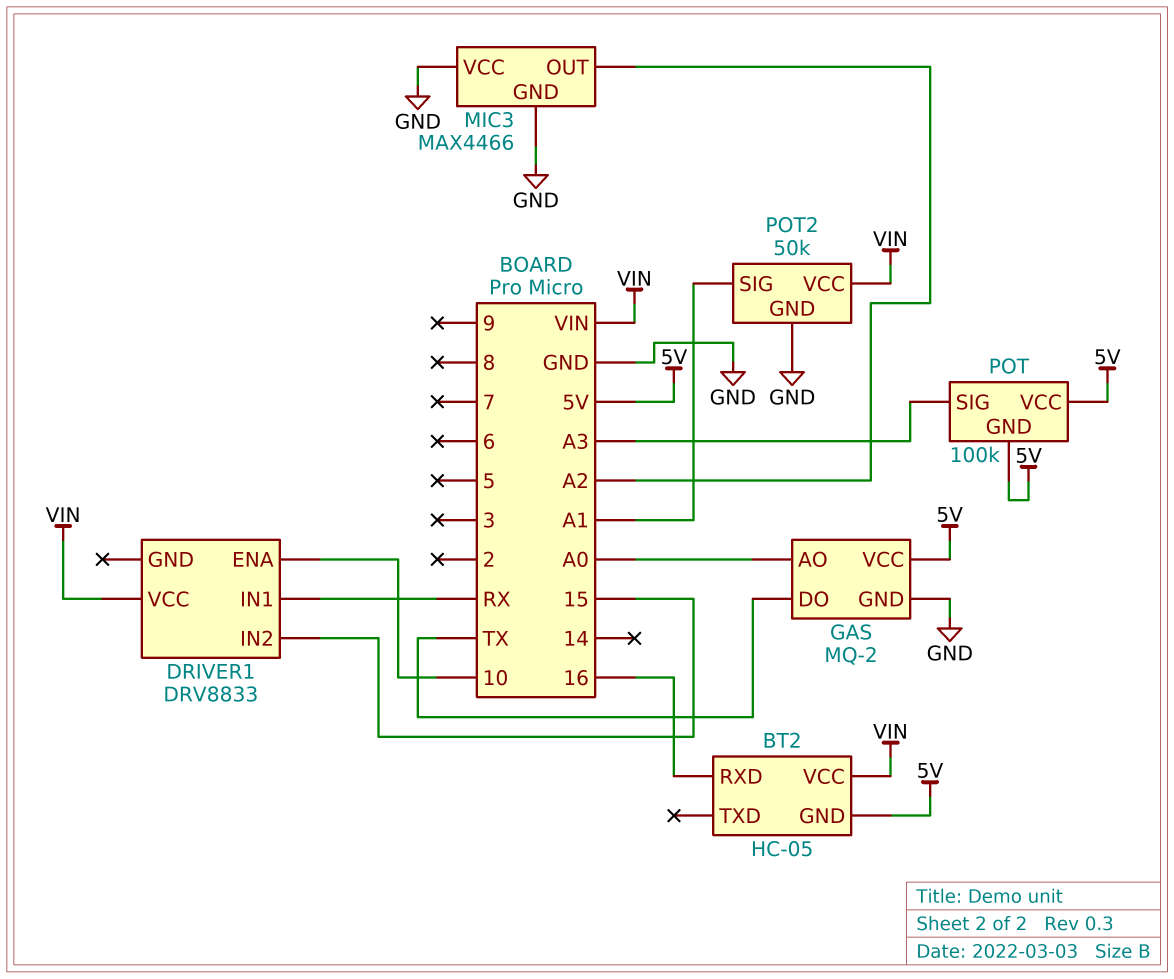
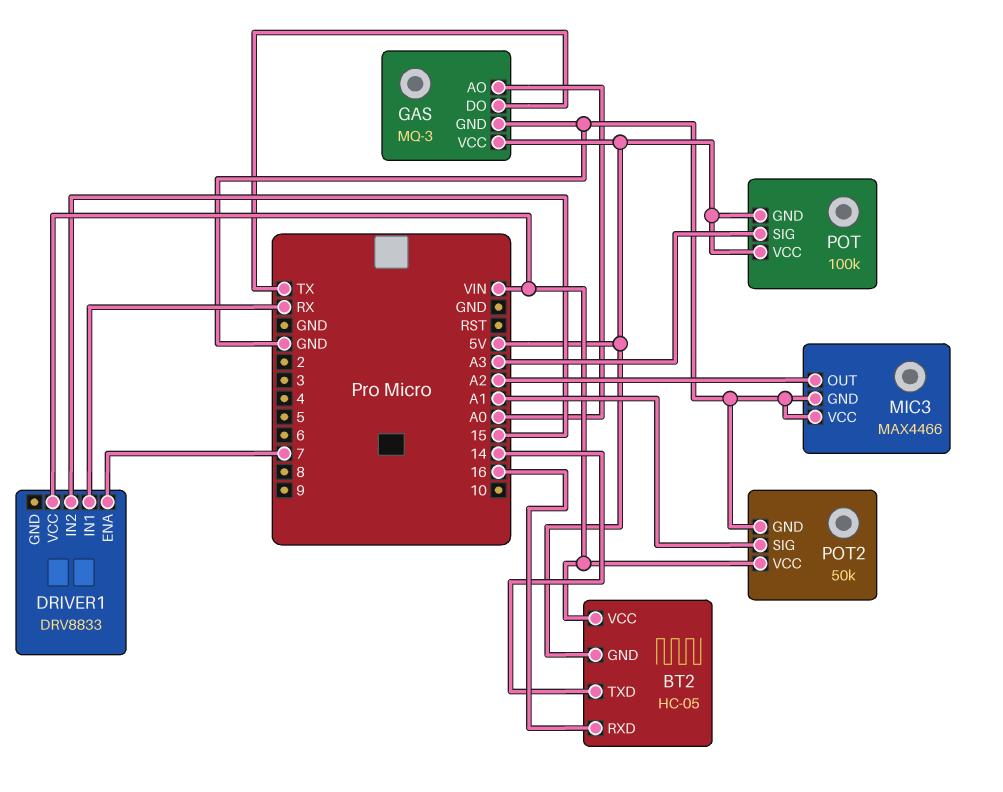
BT2 pin TXD: none -> 14
DRIVER1 pin ENA: 10 -> 7
GAS: MQ-2 -> MQ-3

